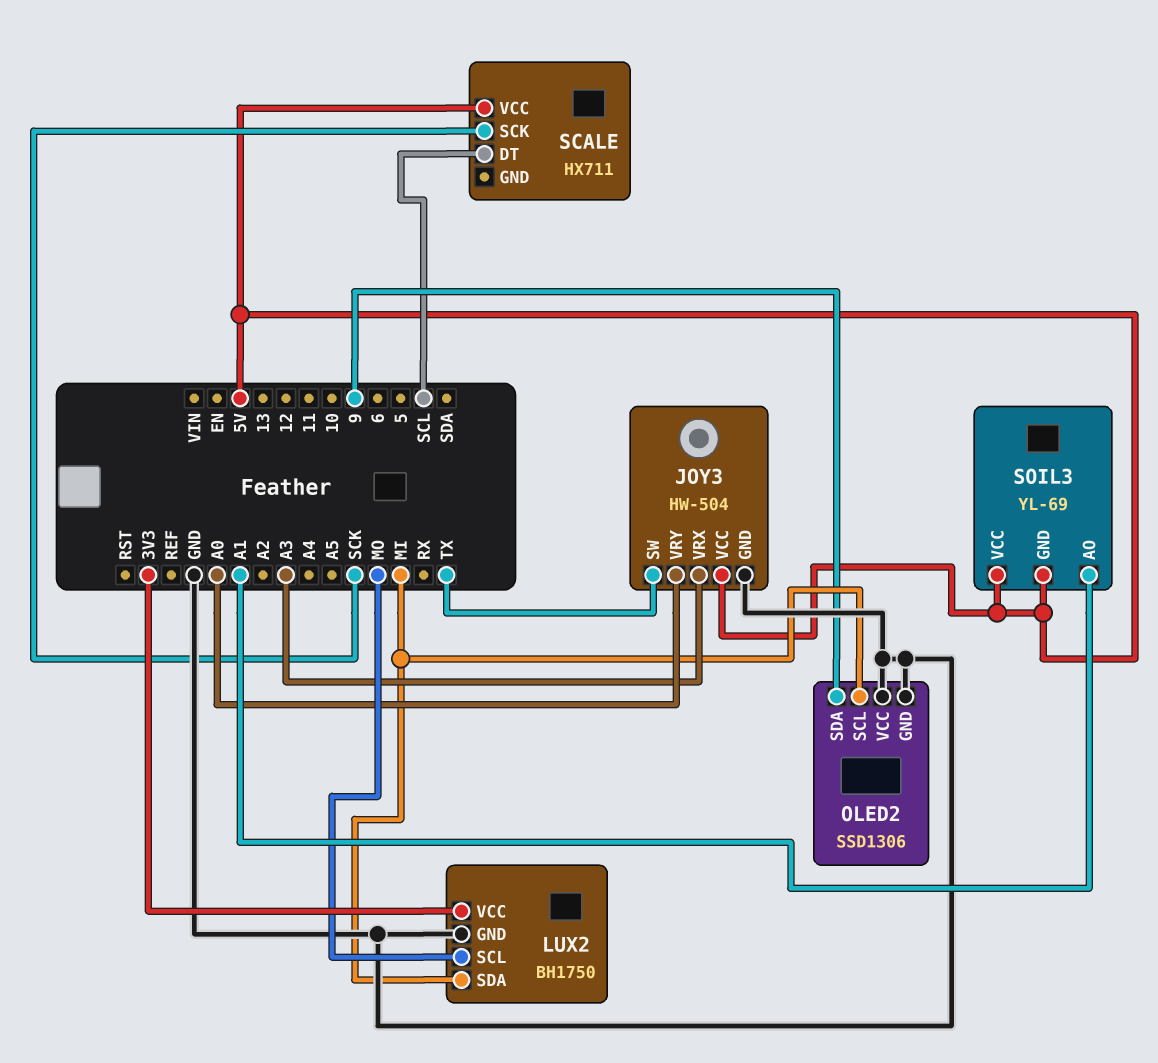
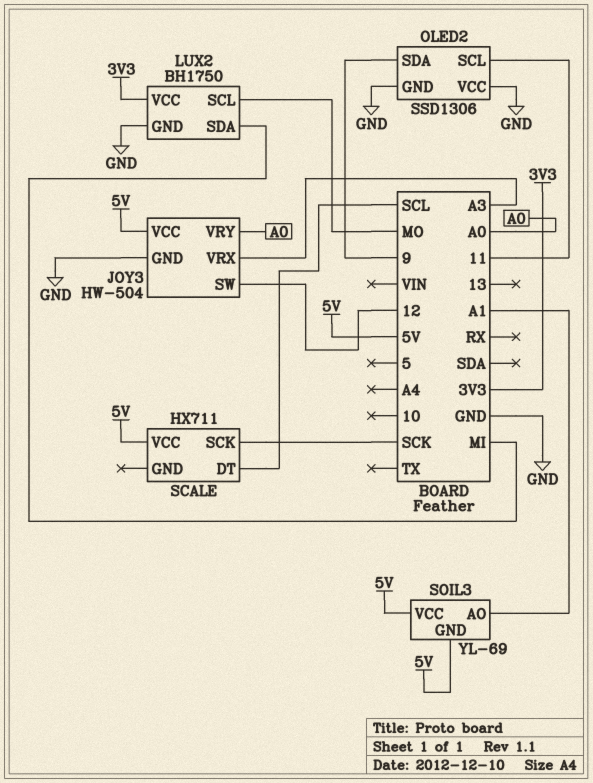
JOY3 pin SW: TX -> 12
OLED2 pin SCL: MI -> 11

